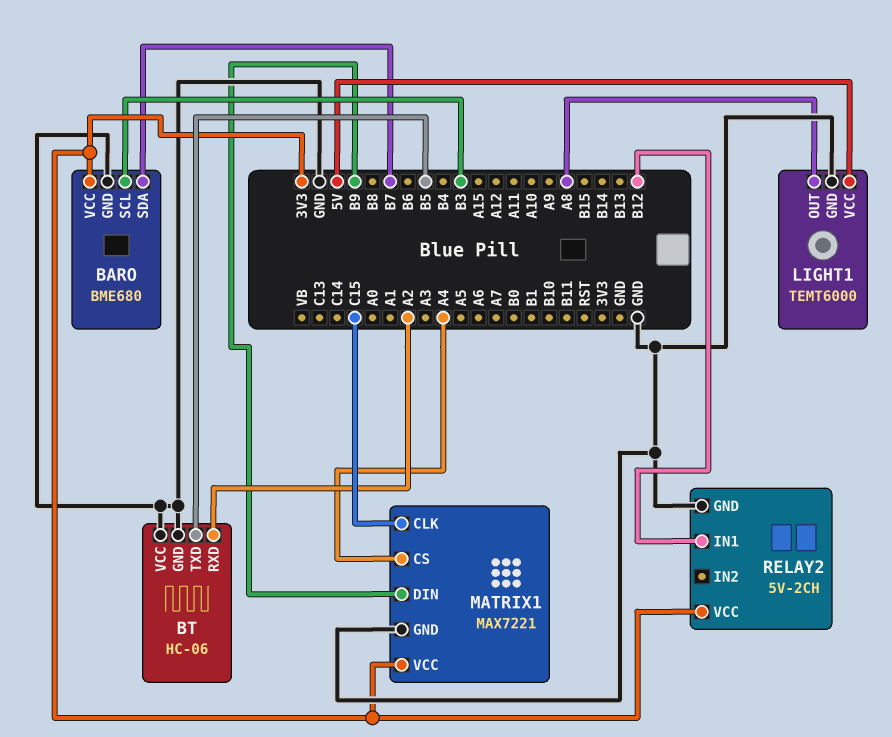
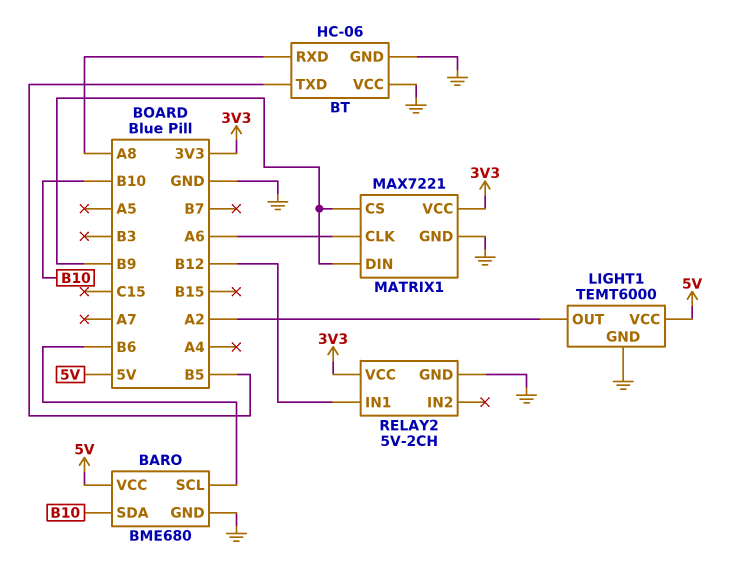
BARO pin SCL: B3 -> B6
BARO pin SDA: B7 -> B10
BARO pin VCC: 3V3 -> 5V
BT pin RXD: A2 -> A8
LIGHT1 pin OUT: A8 -> A2
MATRIX1 pin CLK: C15 -> A6
MATRIX1 pin CS: A4 -> B9

